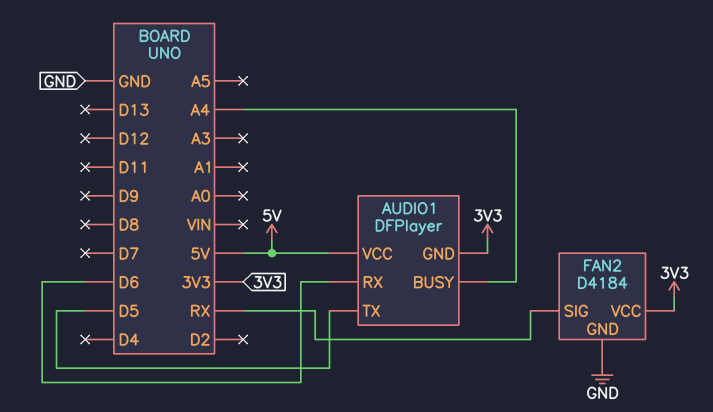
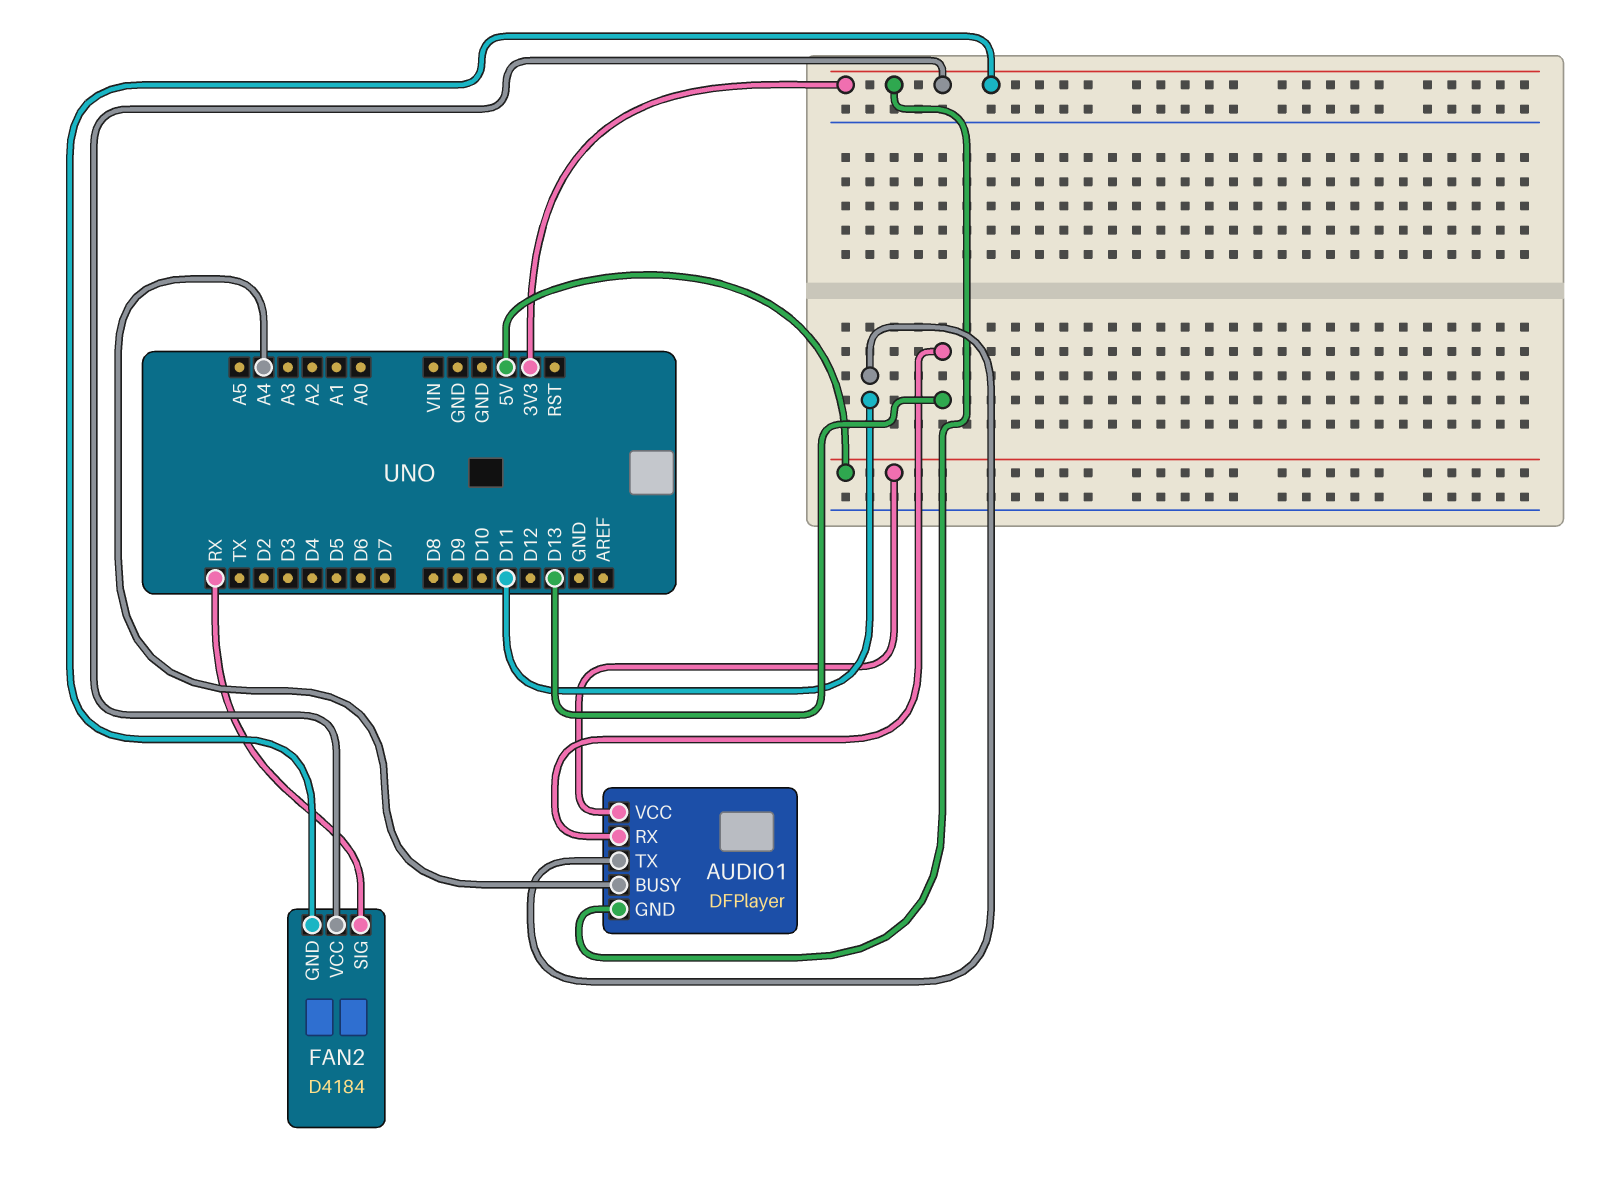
AUDIO1 pin RX: D6 -> D13
AUDIO1 pin TX: D5 -> D11
FAN2 pin GND: GND -> 3V3

